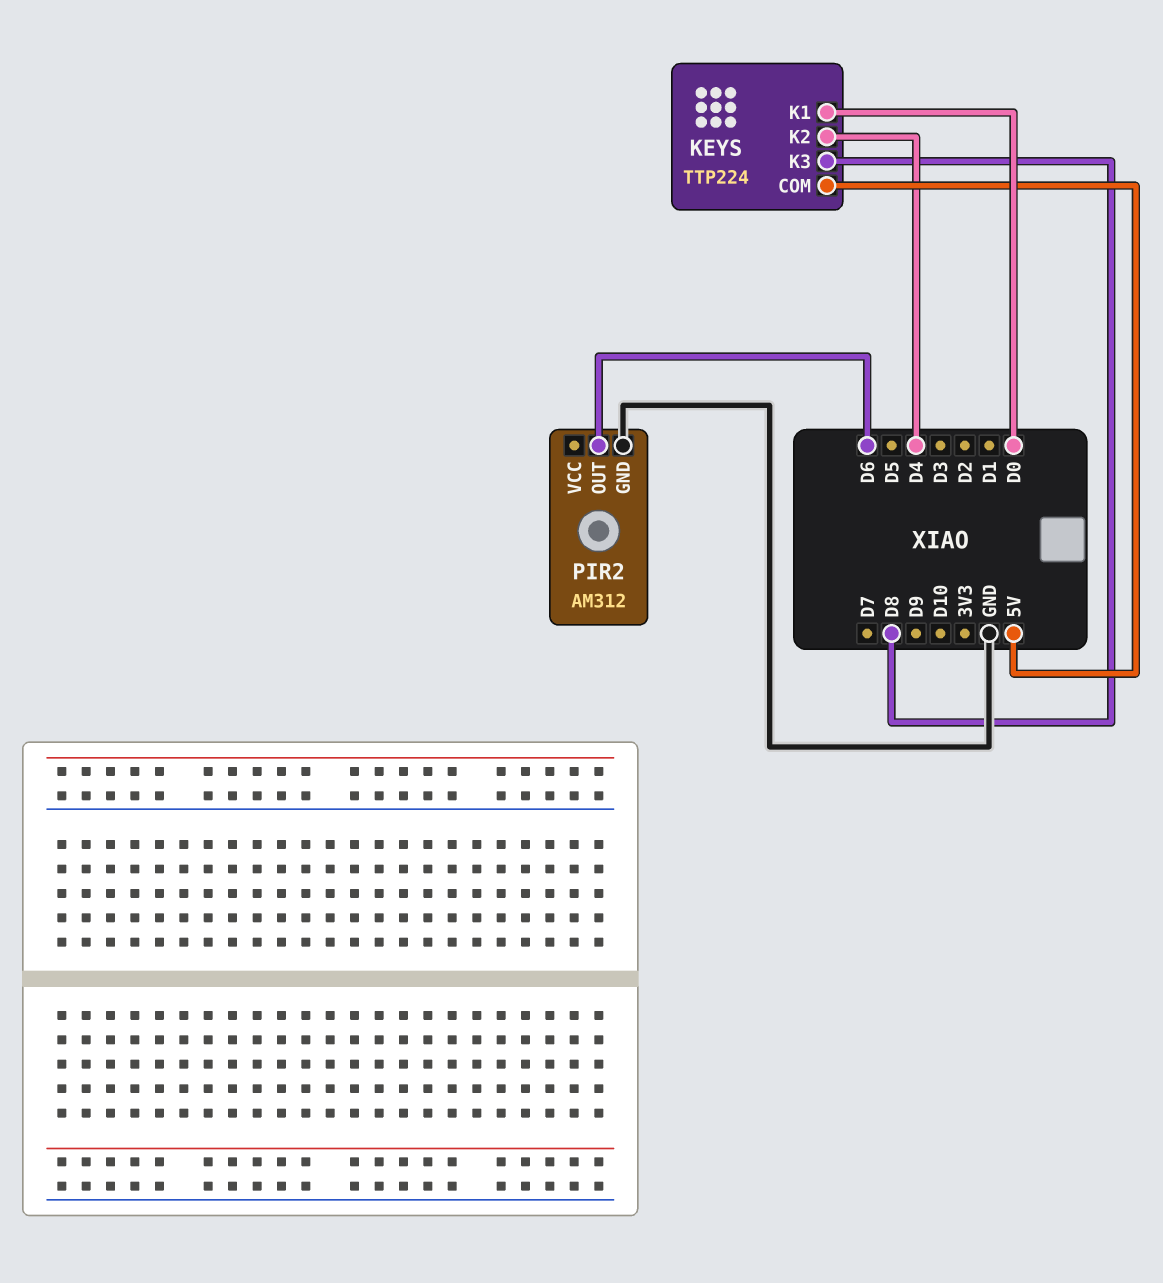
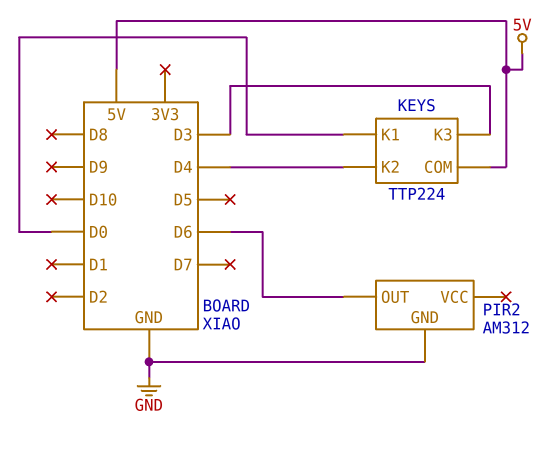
KEYS pin K3: D8 -> D3

